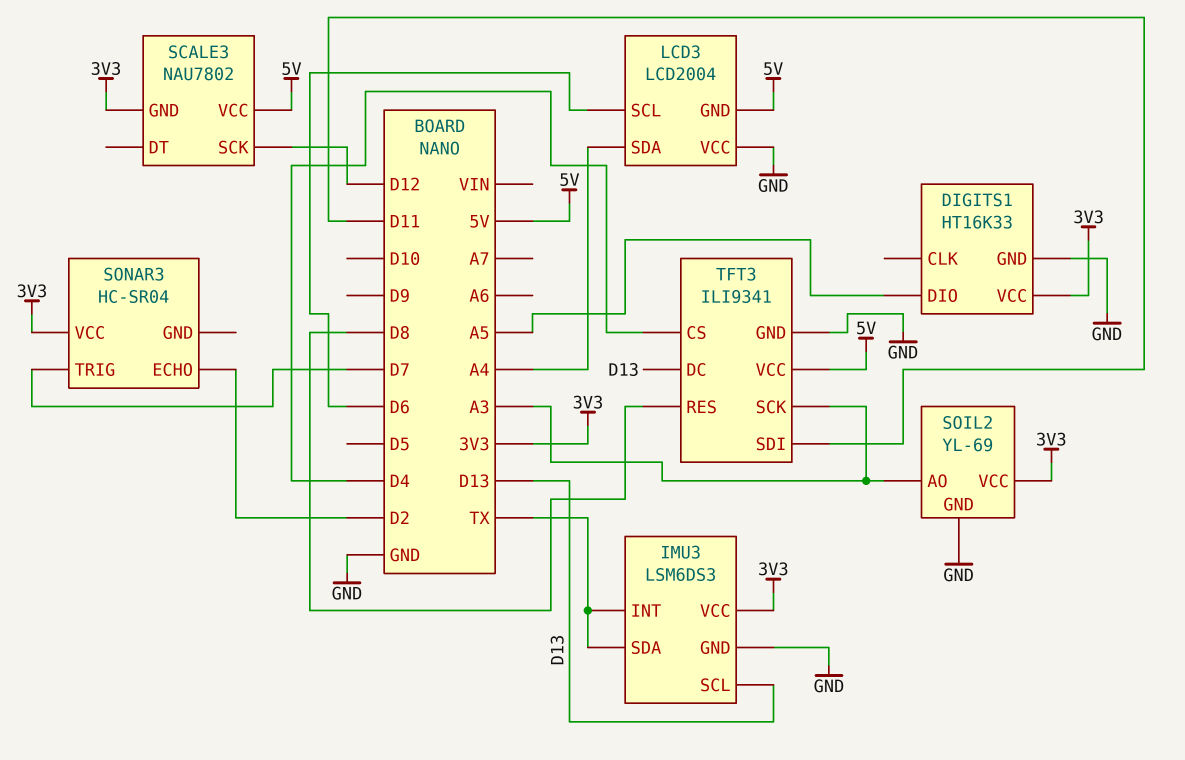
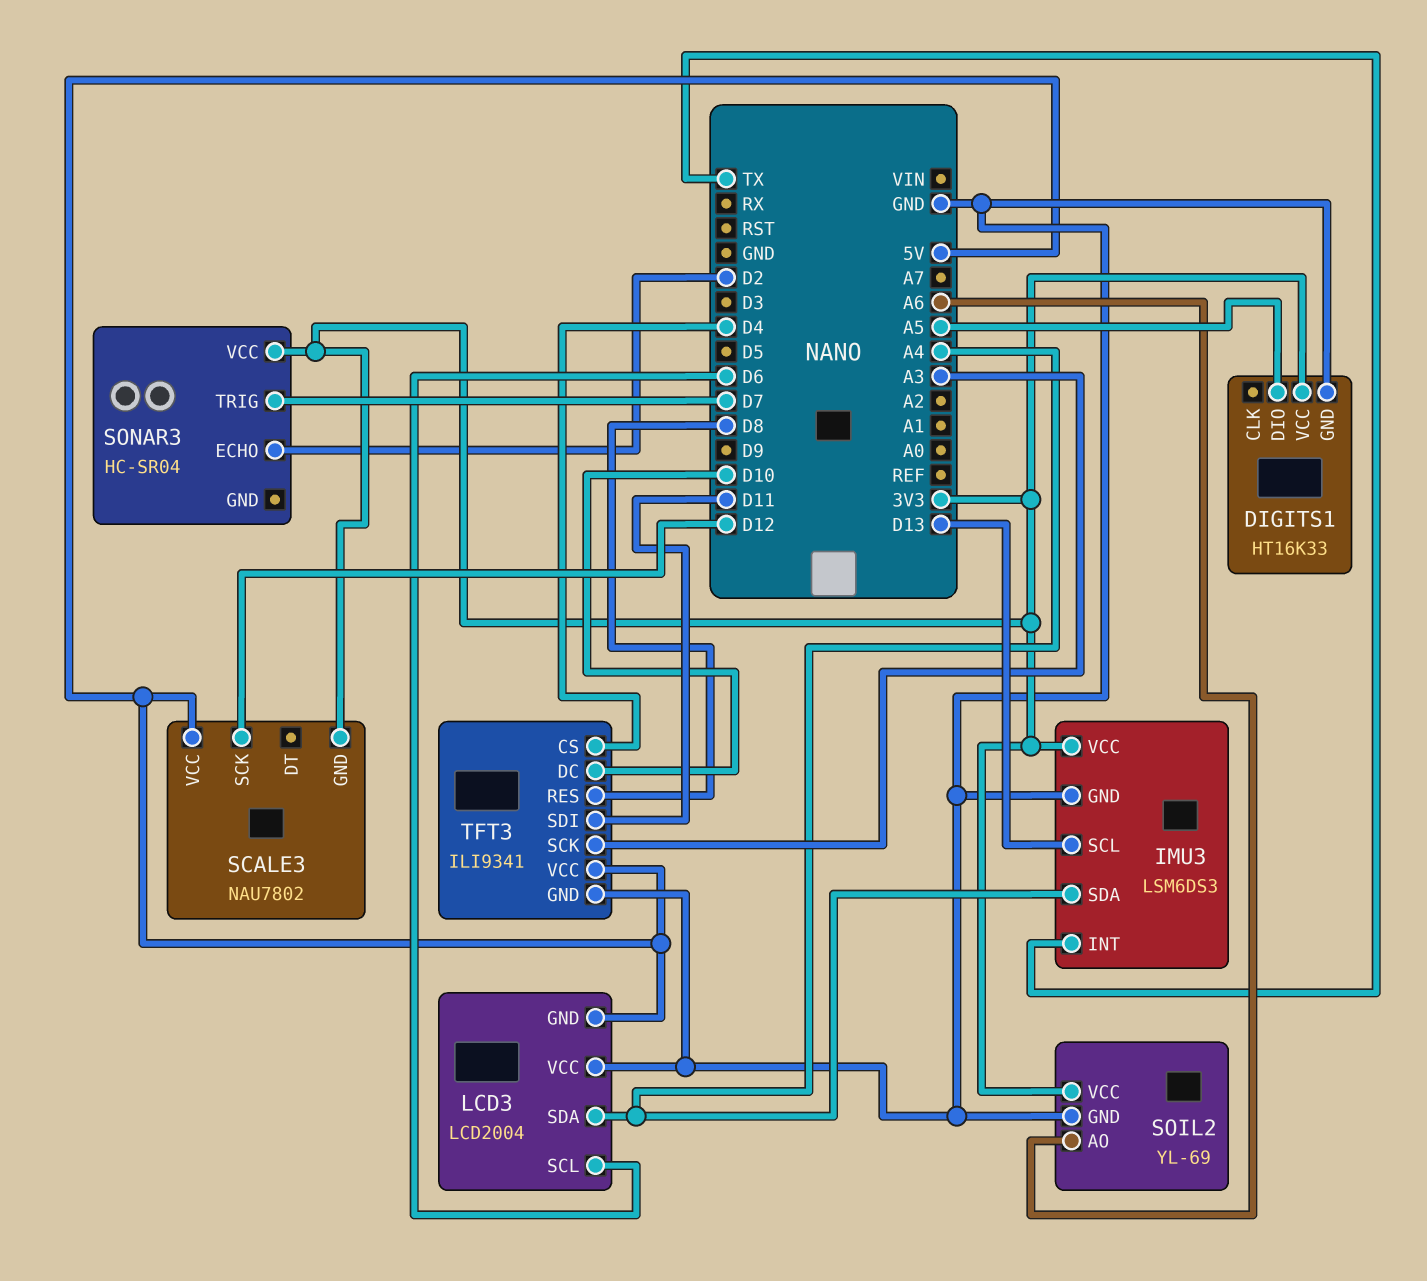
IMU3 pin SDA: TX -> A4
SOIL2 pin AO: A3 -> A6
TFT3 pin DC: D13 -> D10

